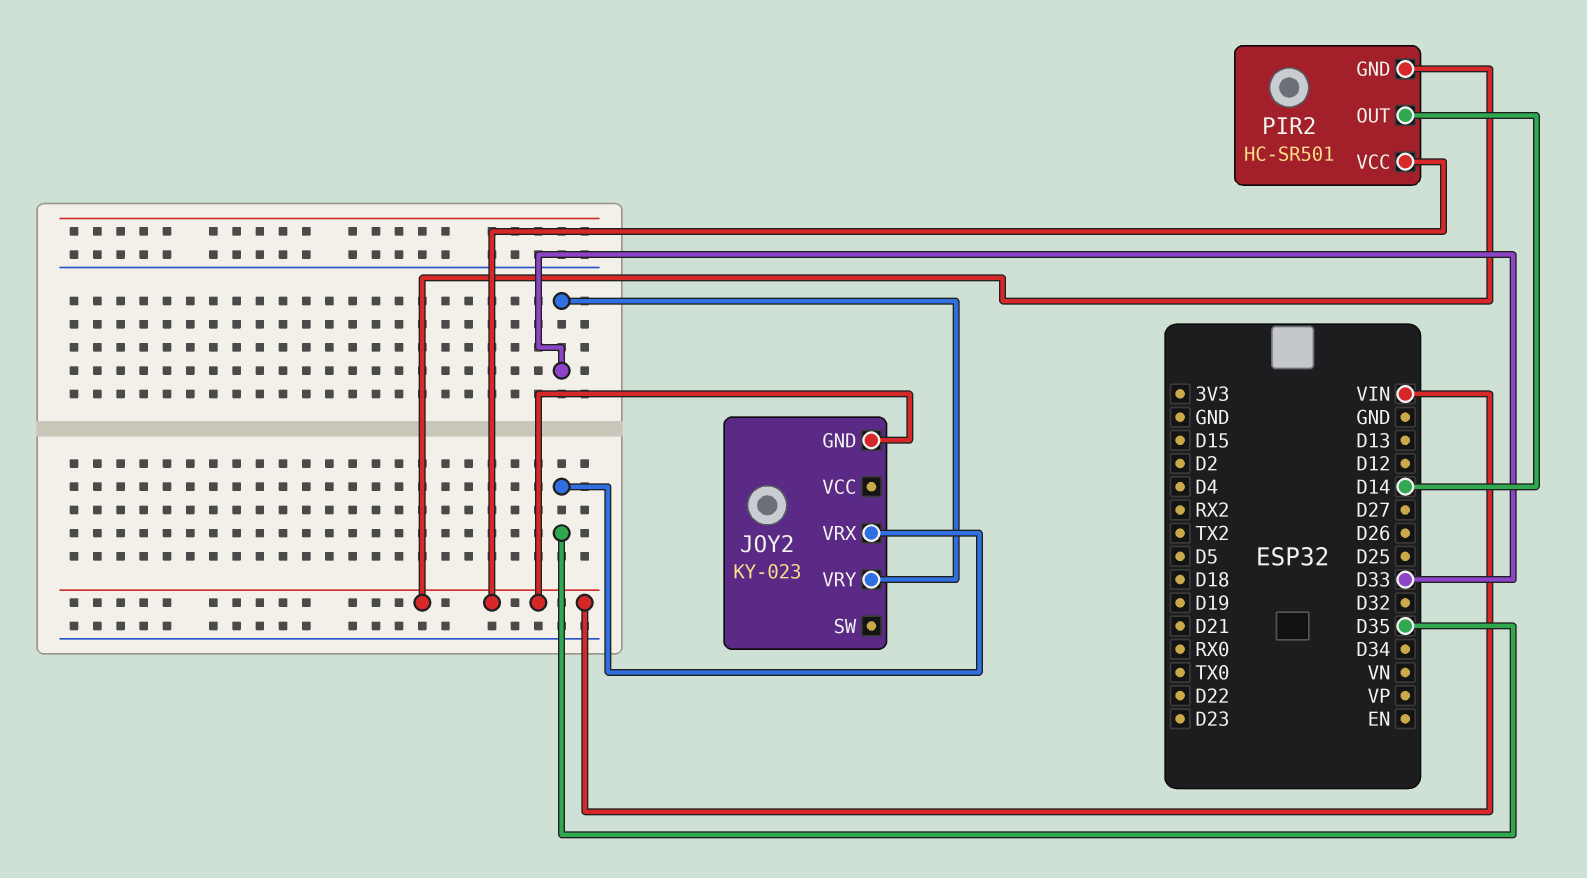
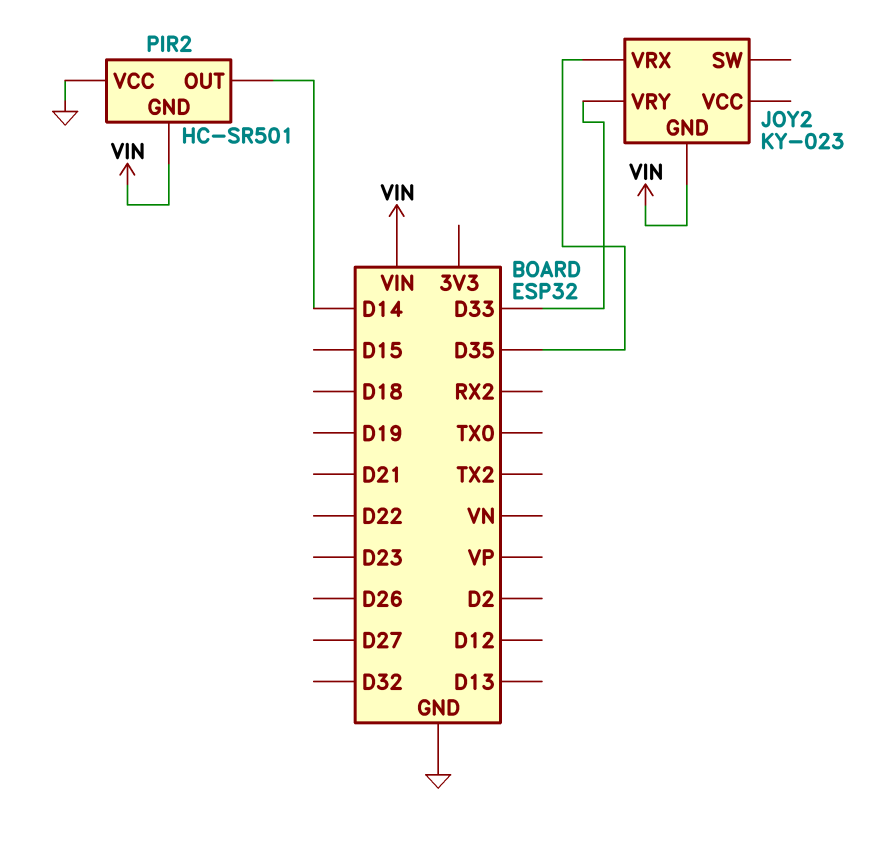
PIR2 pin VCC: VIN -> GND

